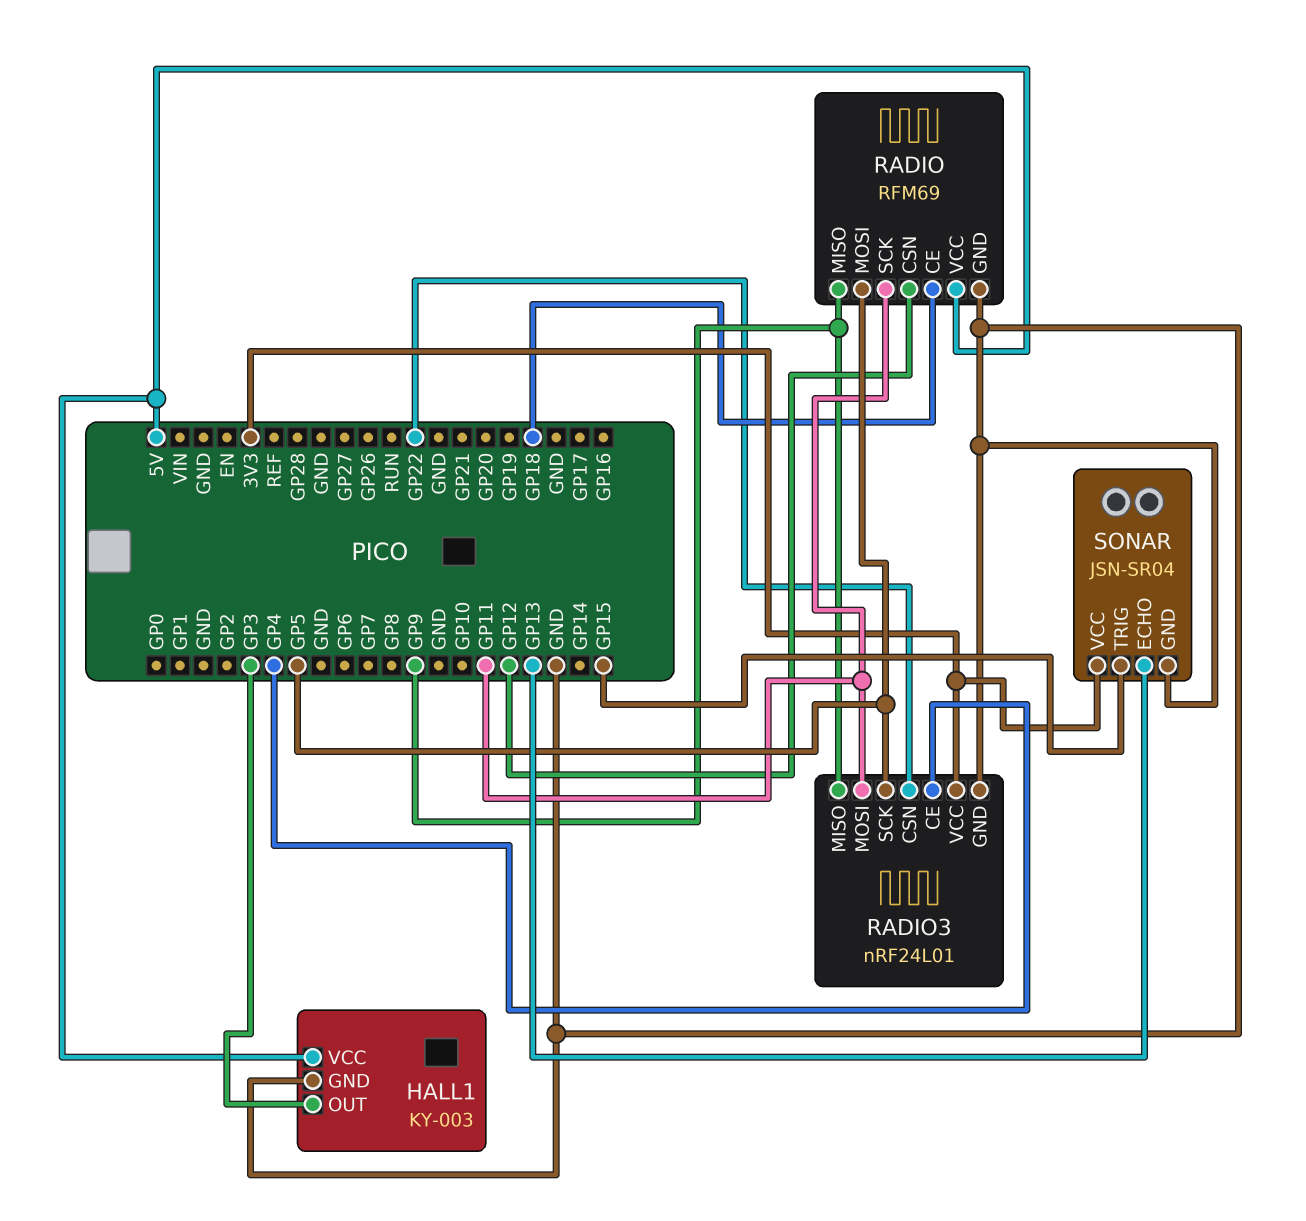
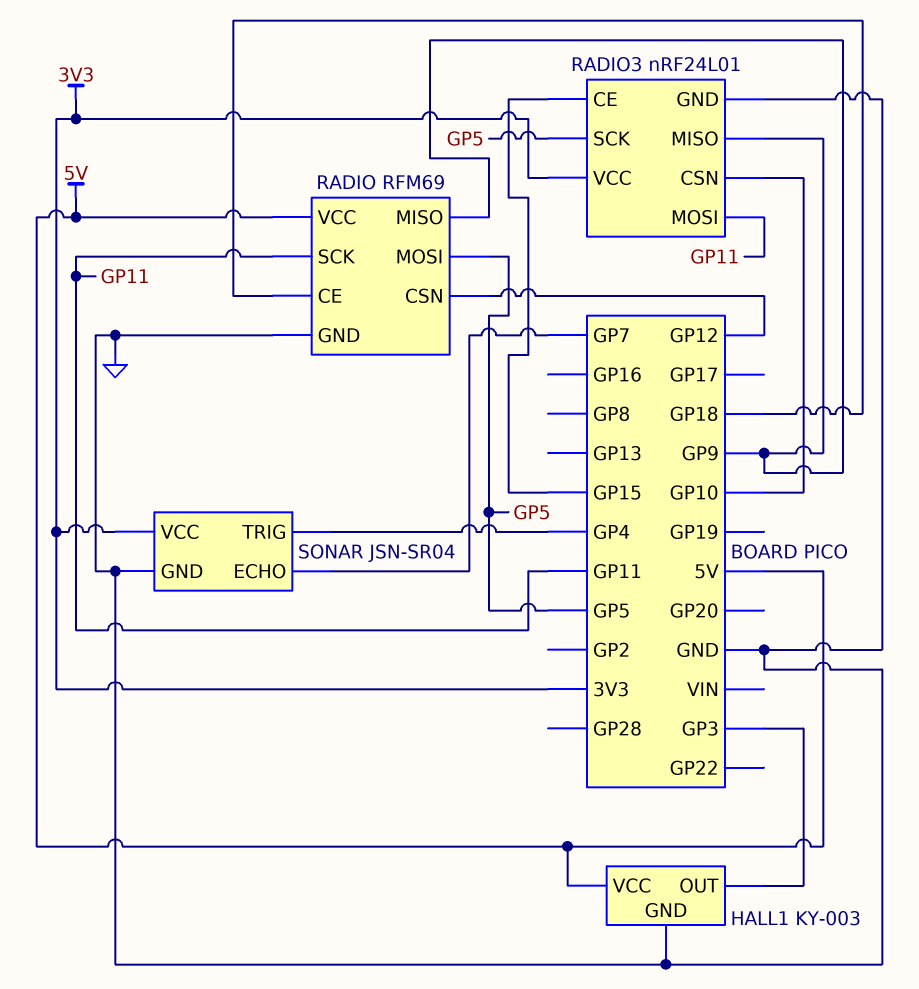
RADIO3 pin CE: GP4 -> GP15
RADIO3 pin CSN: GP22 -> GP10
SONAR pin ECHO: GP13 -> GP7
SONAR pin TRIG: GP15 -> GP4

